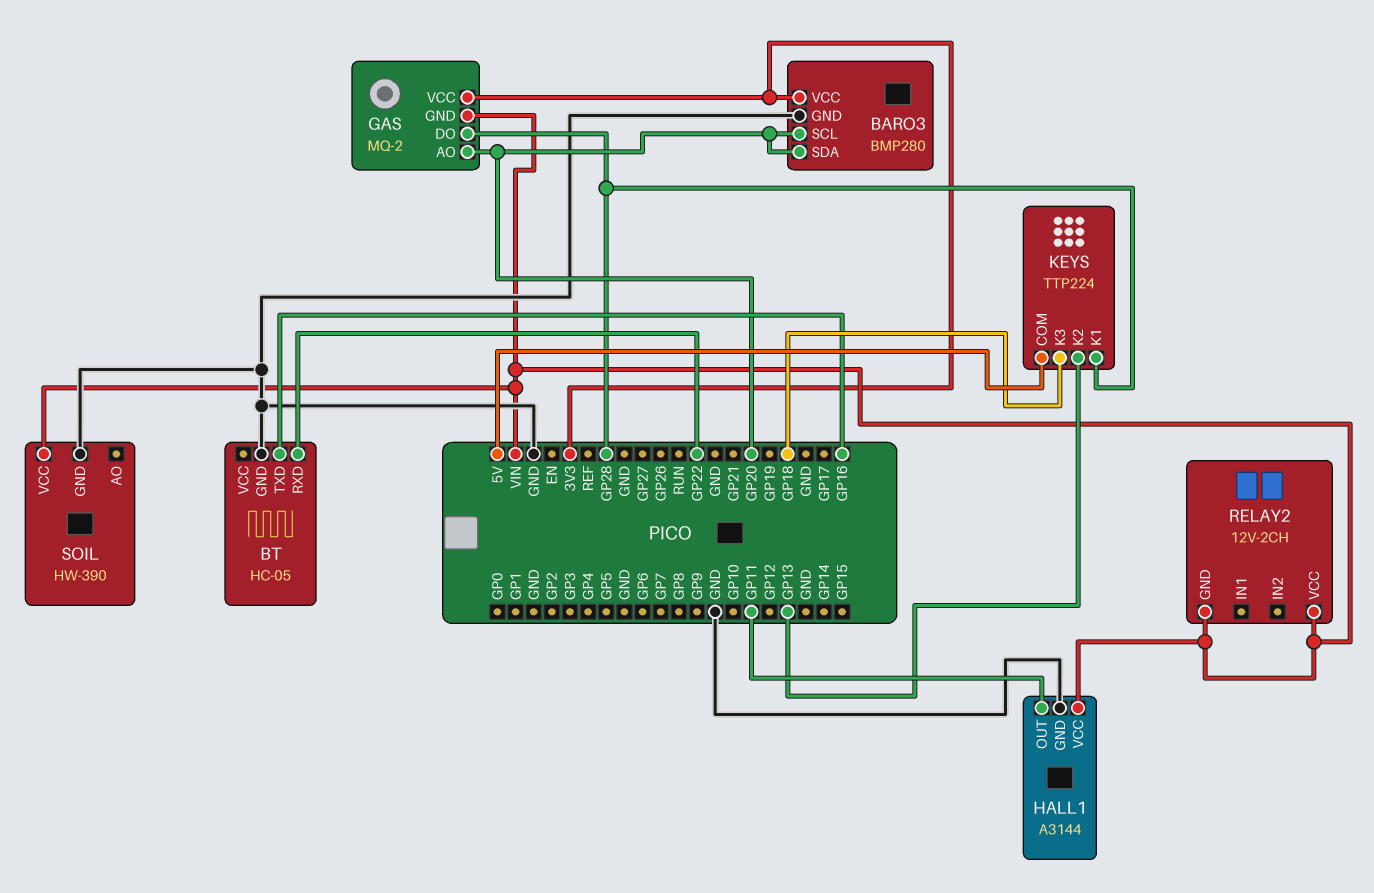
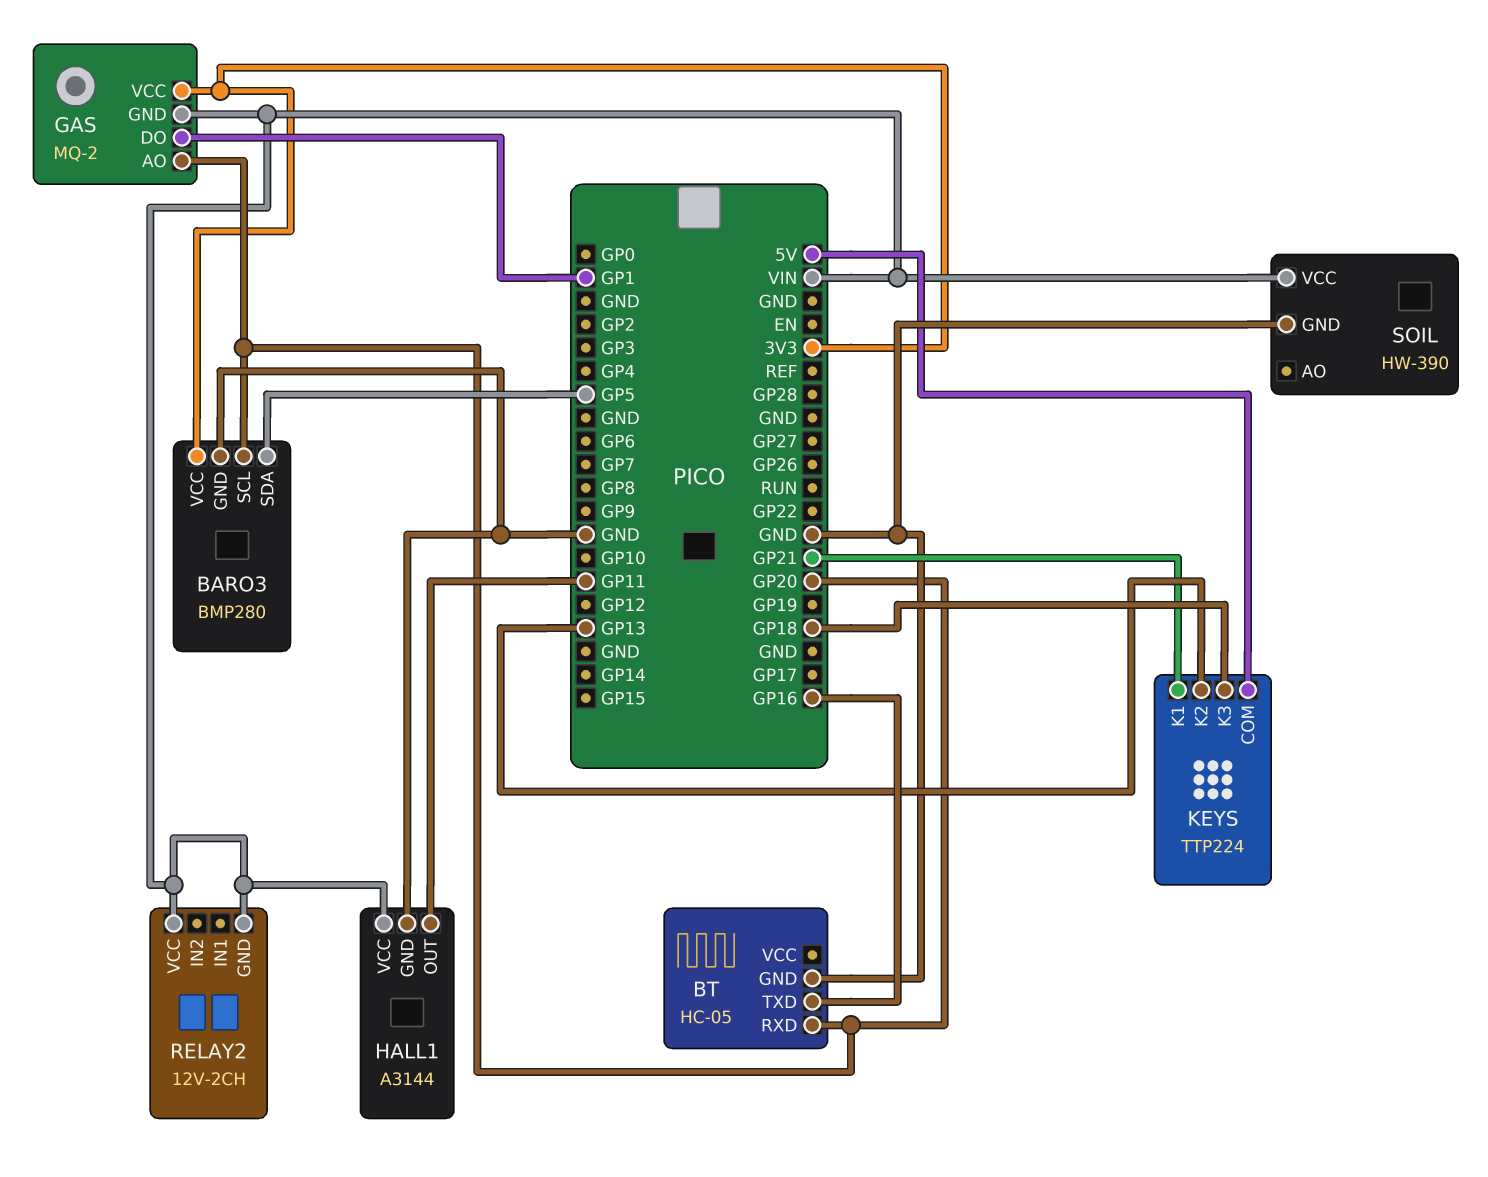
BARO3 pin SDA: GP20 -> GP5
BT pin RXD: GP22 -> GP20
GAS pin DO: GP28 -> GP1
KEYS pin K1: GP28 -> GP21

